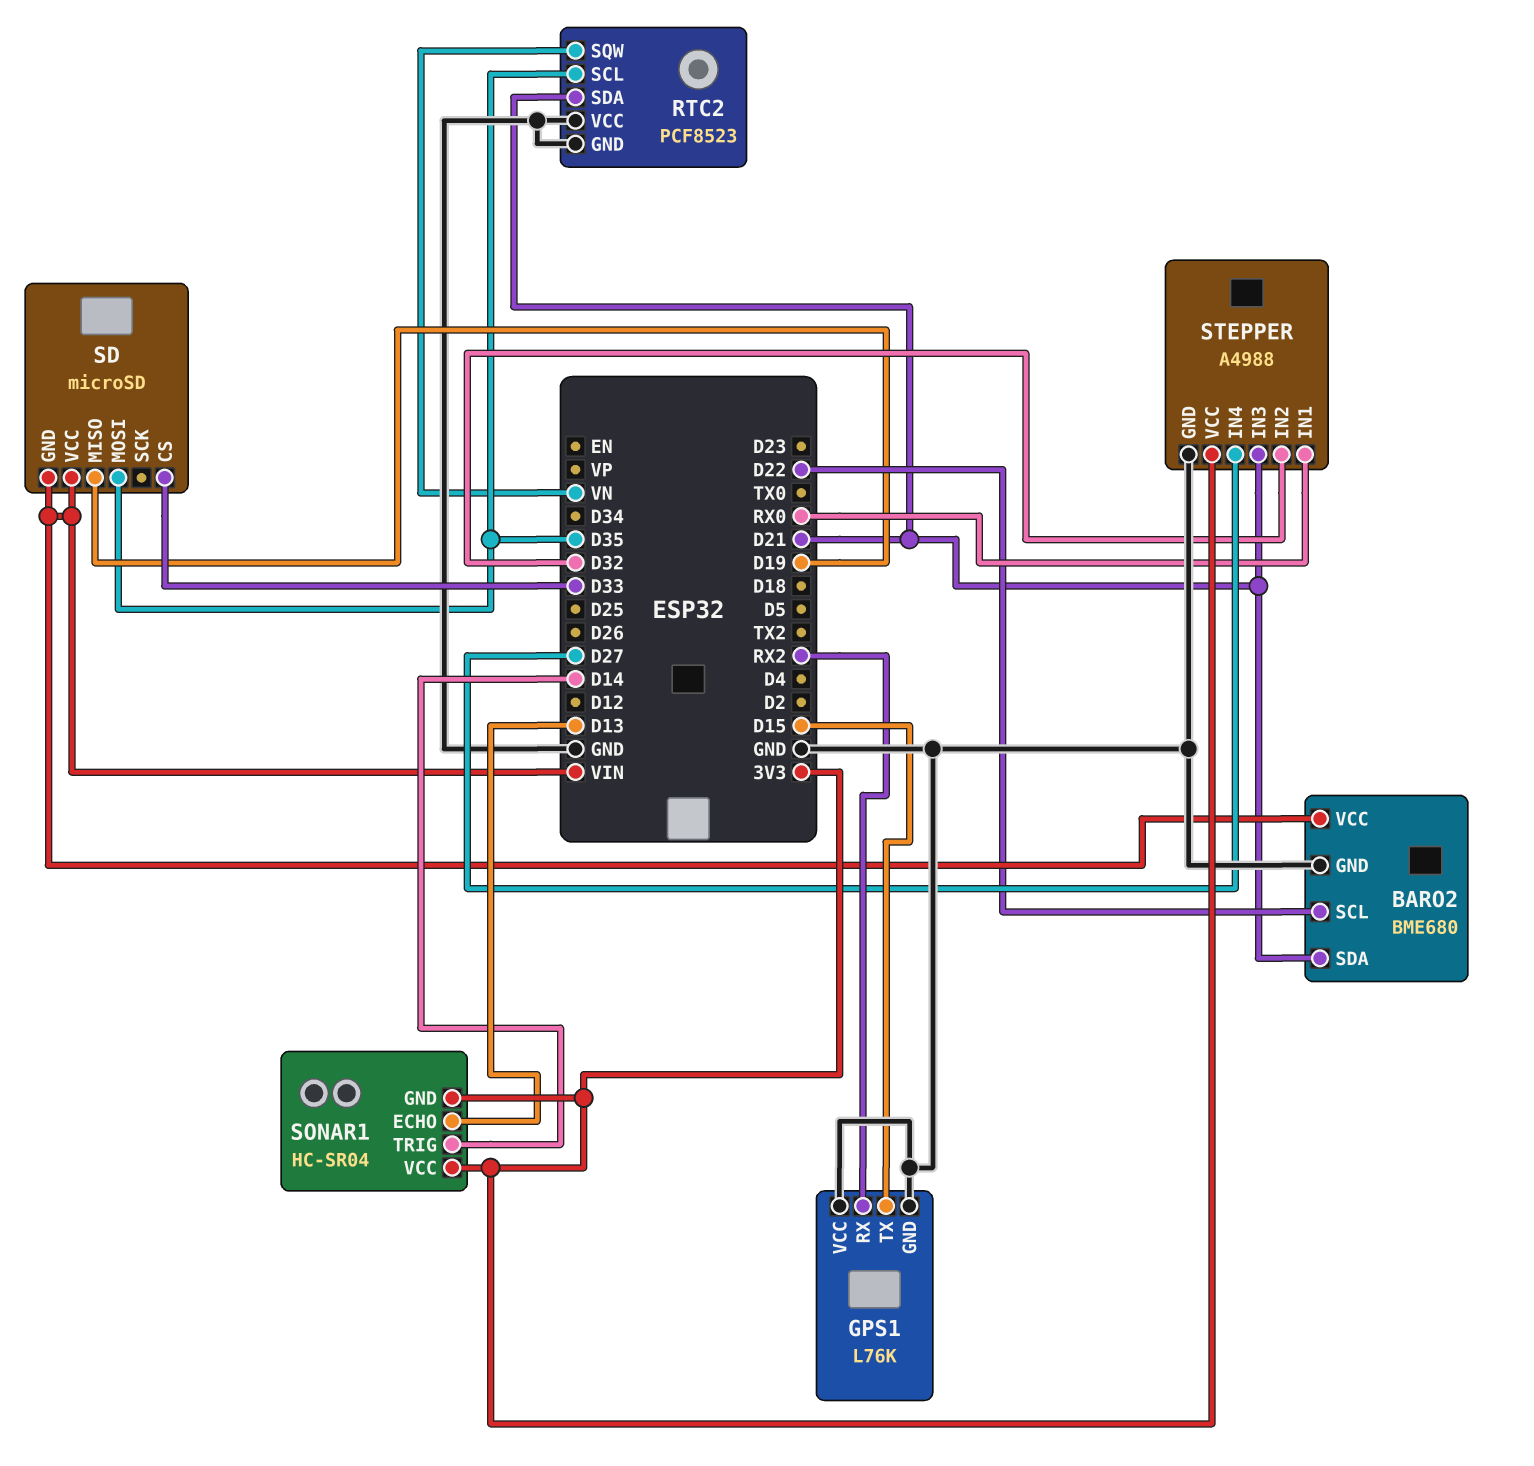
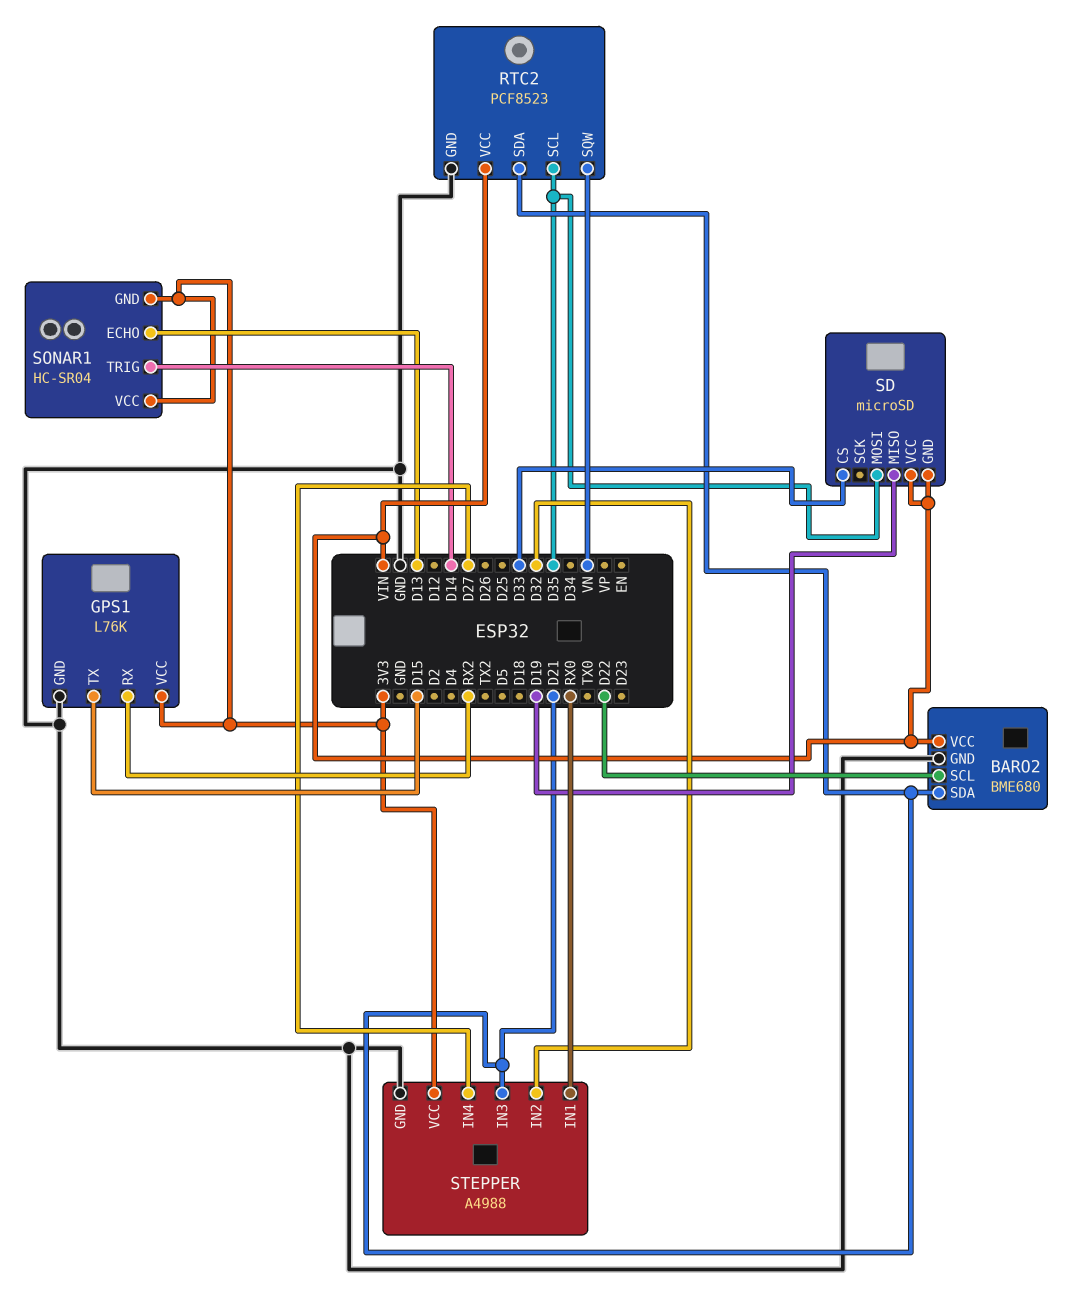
GPS1 pin VCC: GND -> 3V3
RTC2 pin VCC: GND -> VIN

